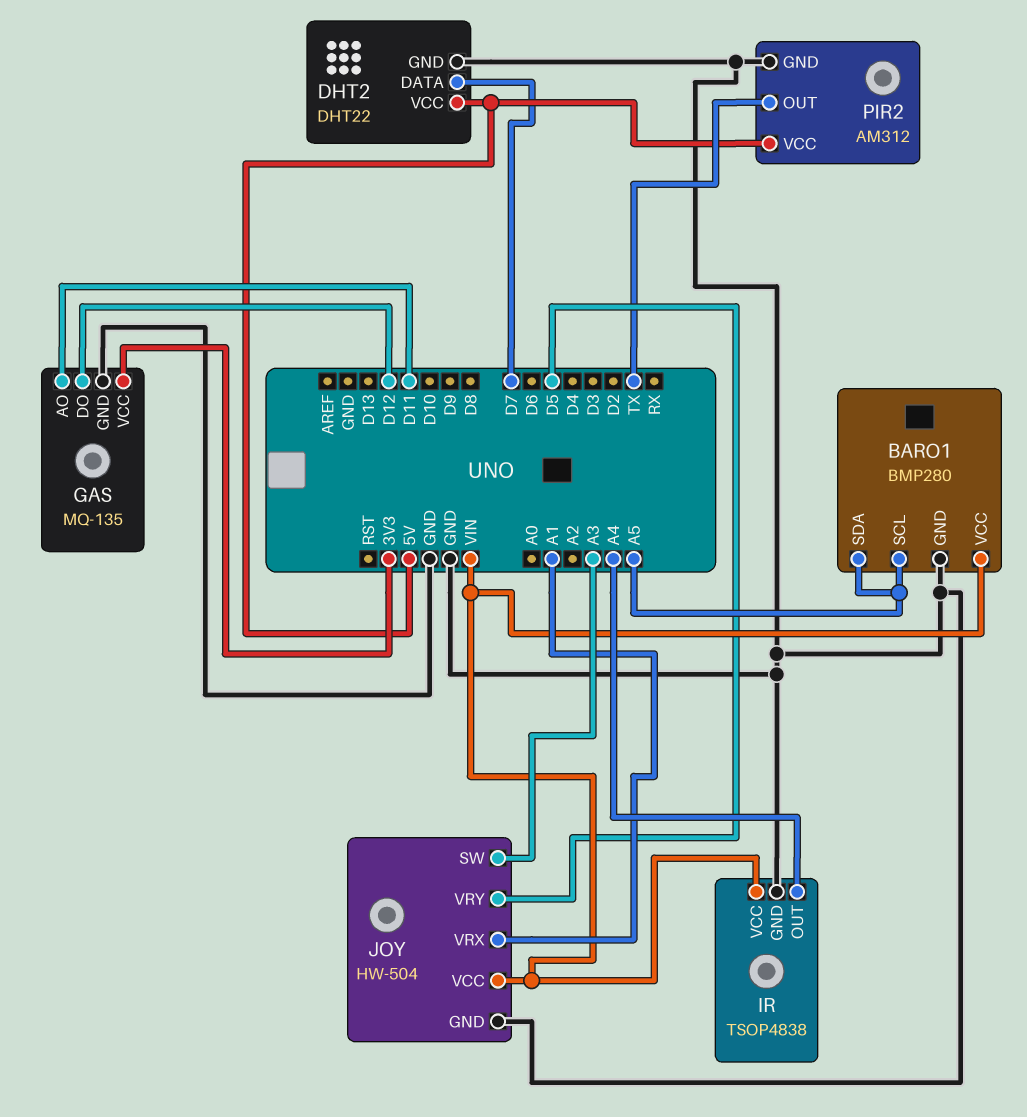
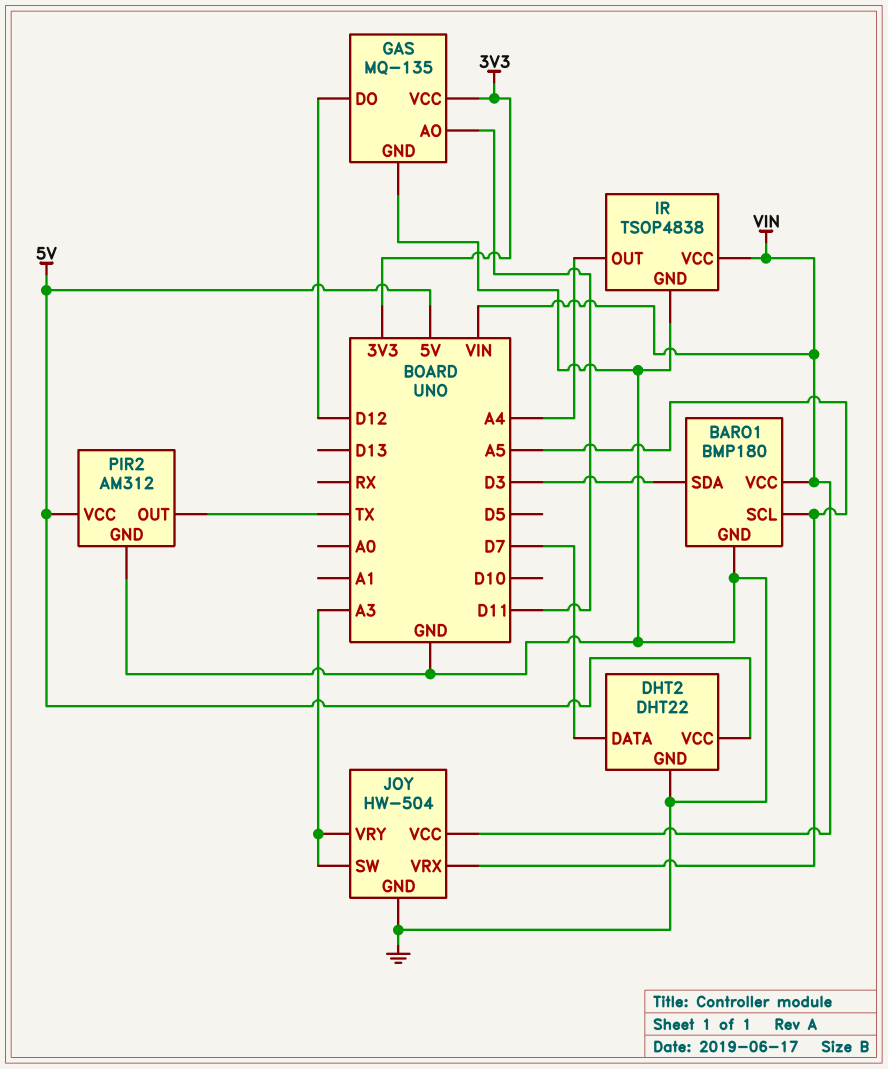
BARO1: BMP280 -> BMP180
BARO1 pin SDA: A5 -> D3
JOY pin VRX: A1 -> A5
JOY pin VRY: D5 -> A3

